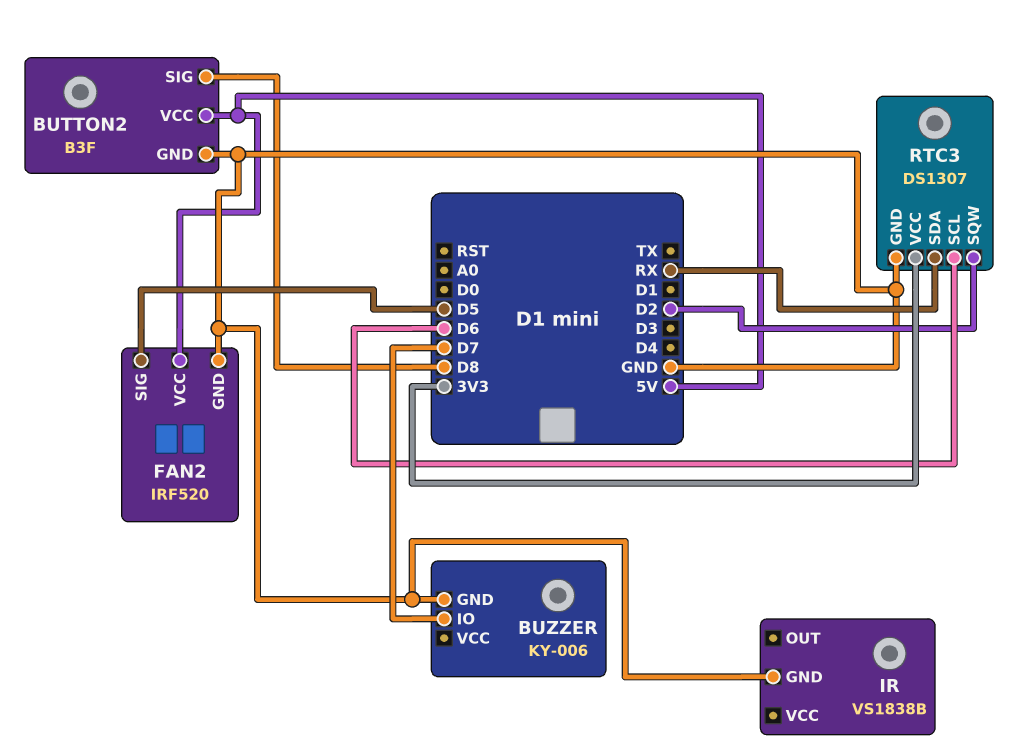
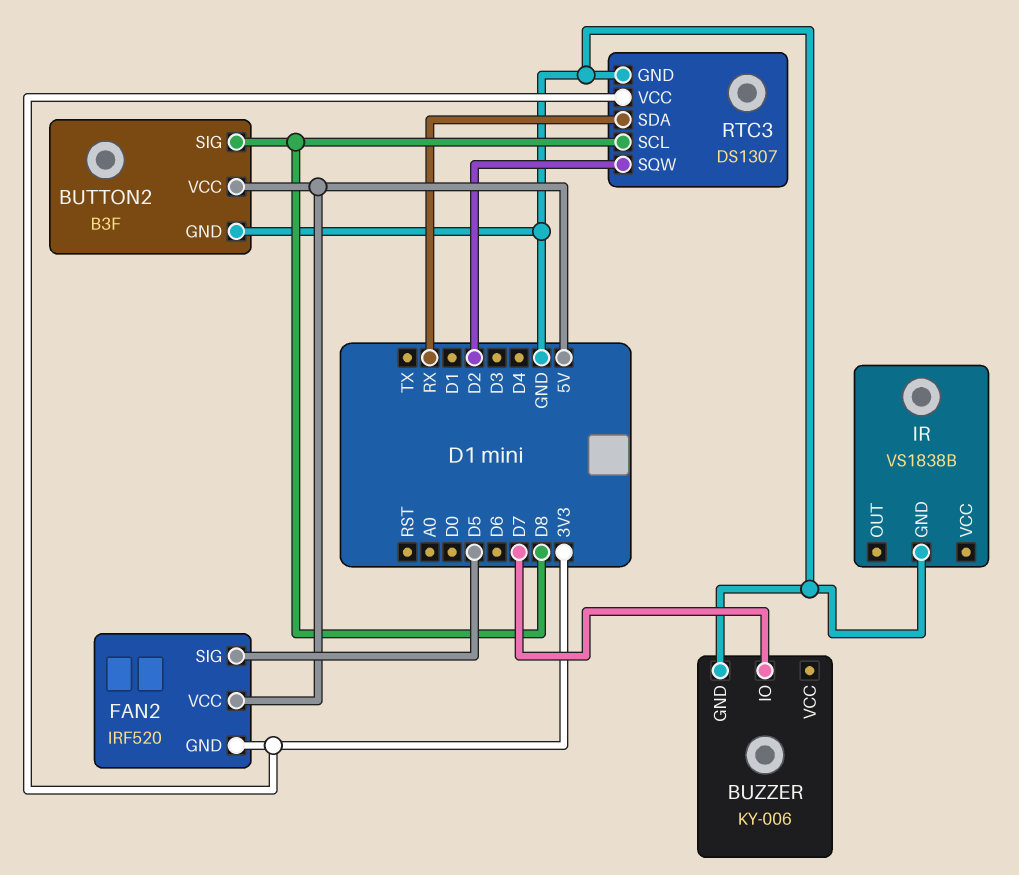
FAN2 pin GND: GND -> 3V3
RTC3 pin SCL: D6 -> D8

